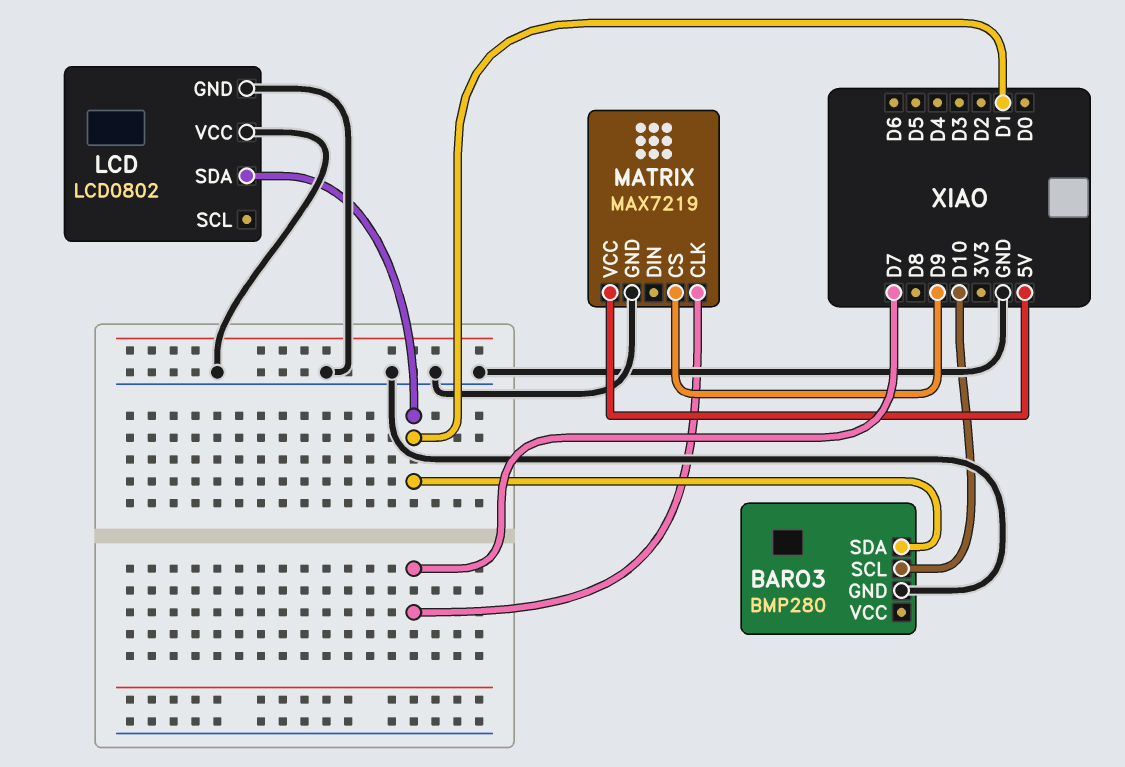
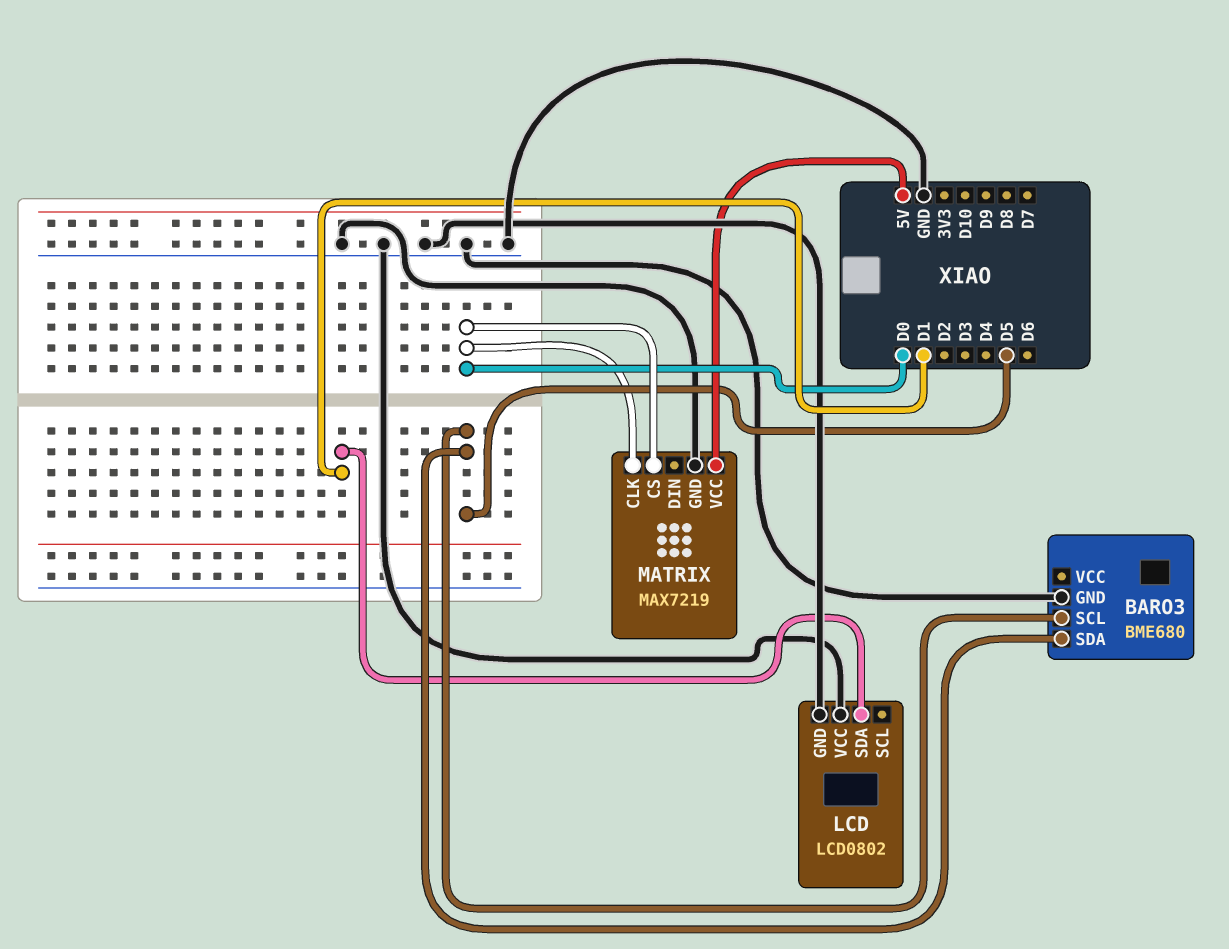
BARO3: BMP280 -> BME680
BARO3 pin SCL: D10 -> D5
BARO3 pin SDA: D1 -> D5
MATRIX pin CLK: D7 -> D0
MATRIX pin CS: D9 -> D0

